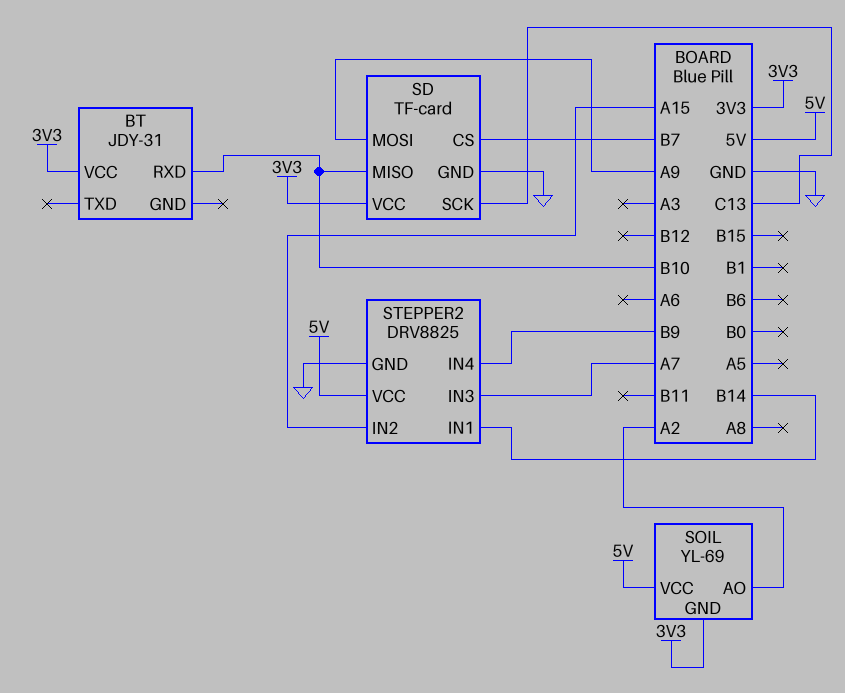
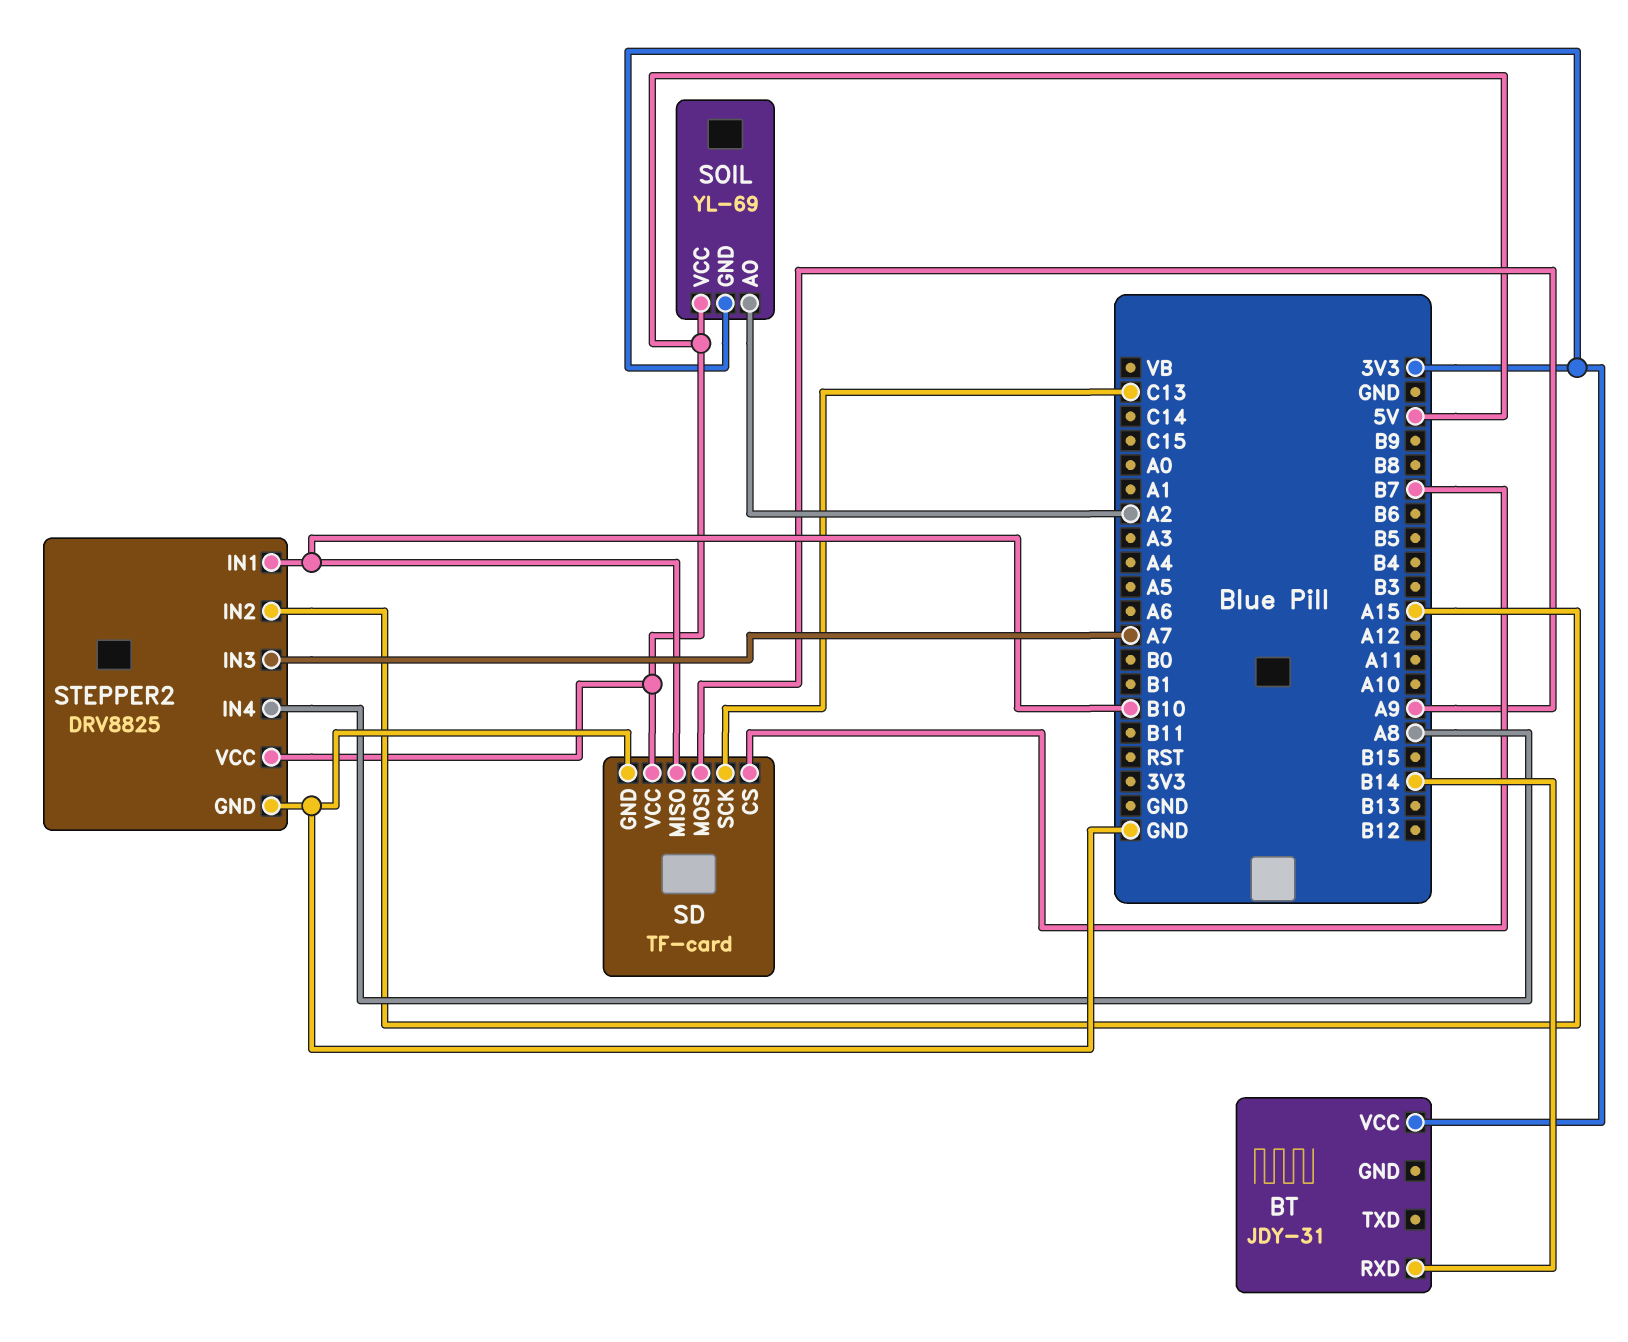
BT pin RXD: B10 -> B14
SD pin VCC: 3V3 -> 5V
STEPPER2 pin IN1: B14 -> B10
STEPPER2 pin IN4: B9 -> A8

